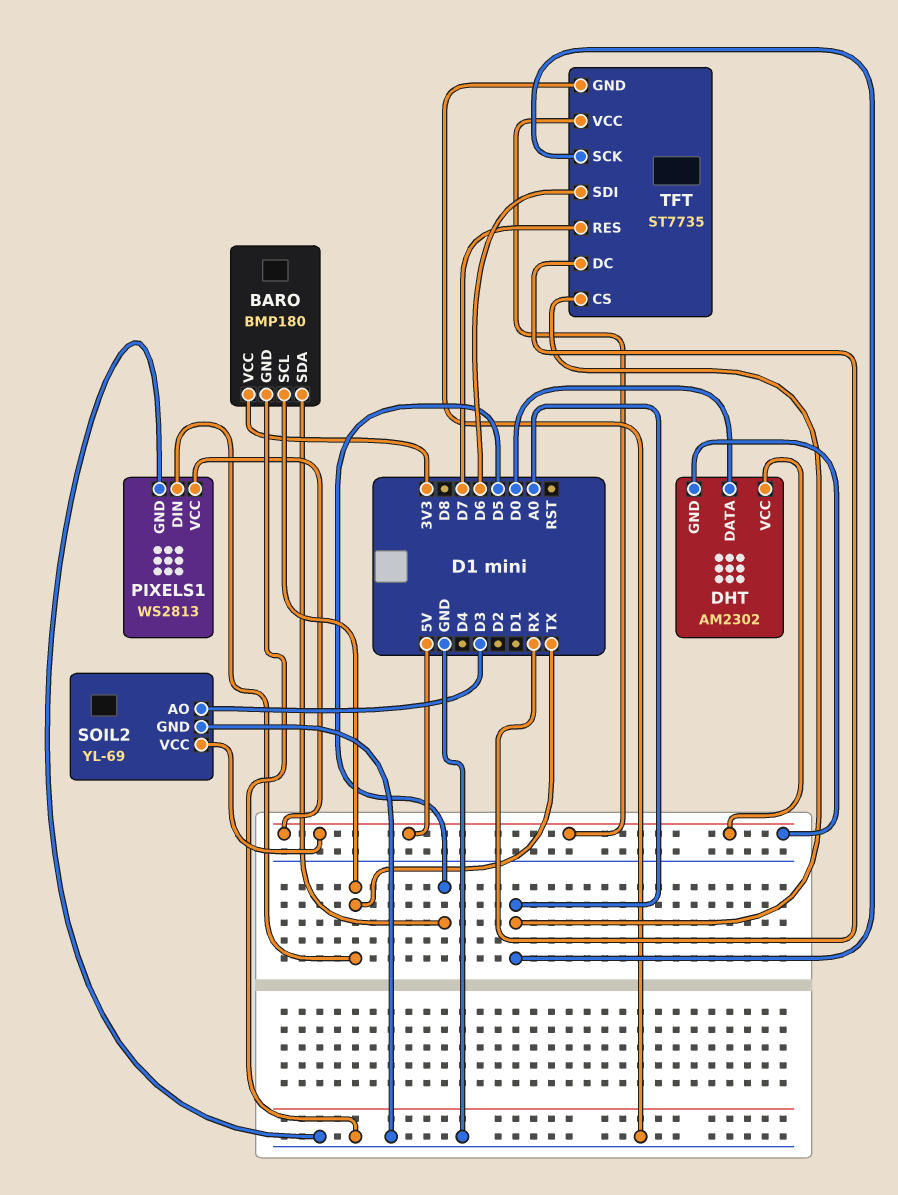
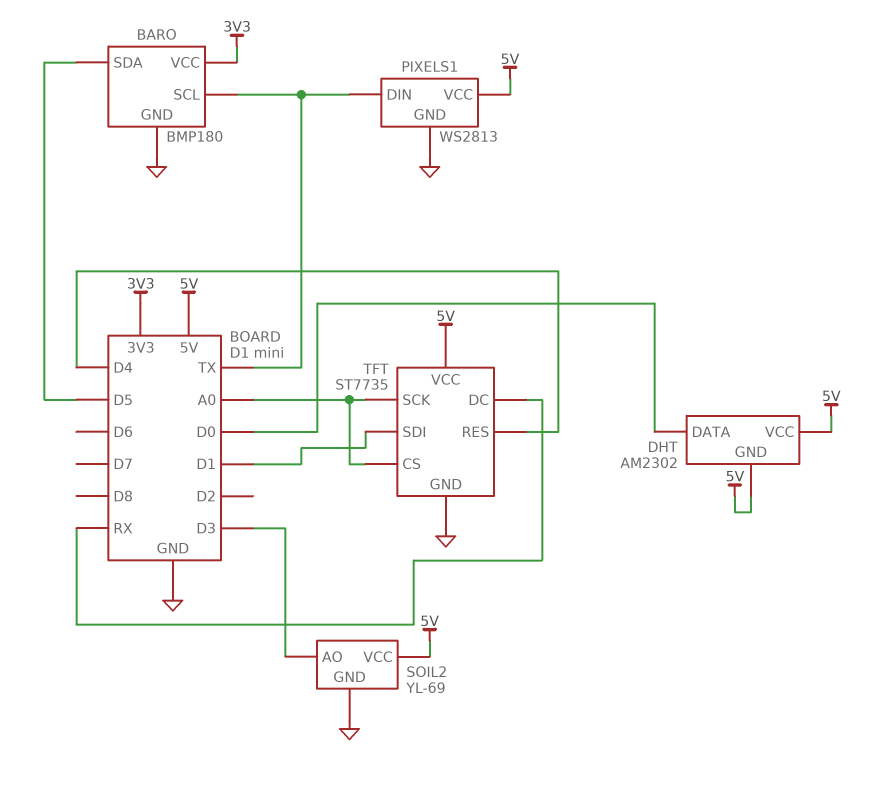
TFT pin RES: D7 -> D4
TFT pin SDI: D6 -> D1

